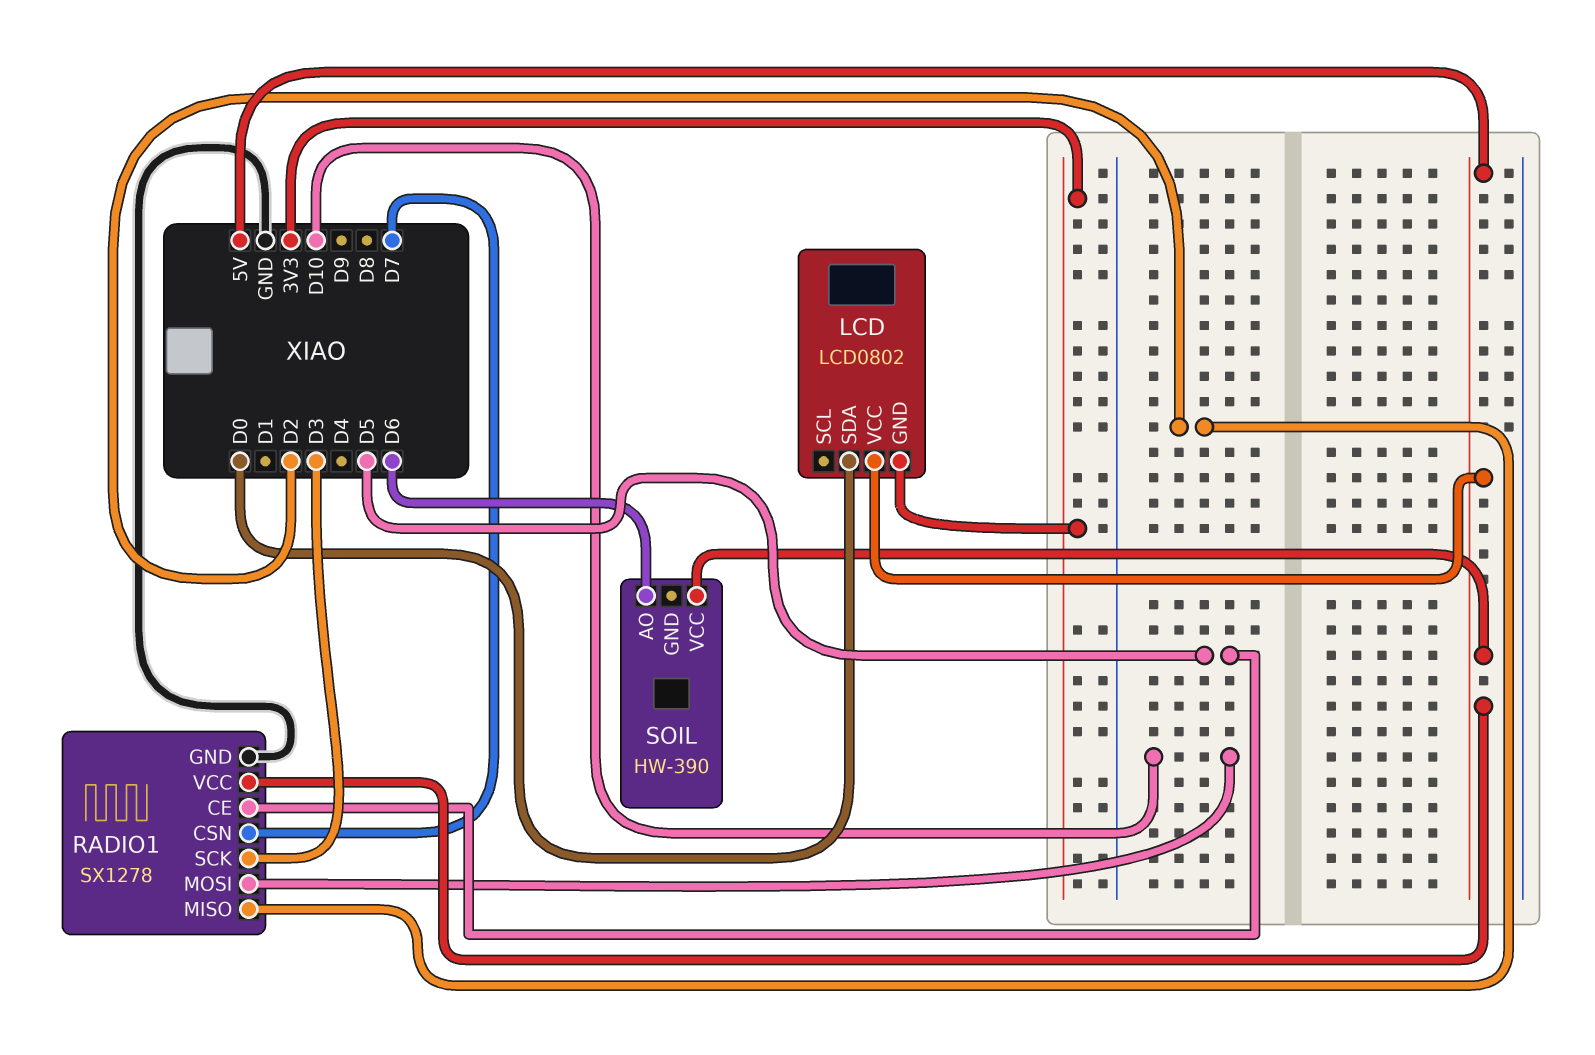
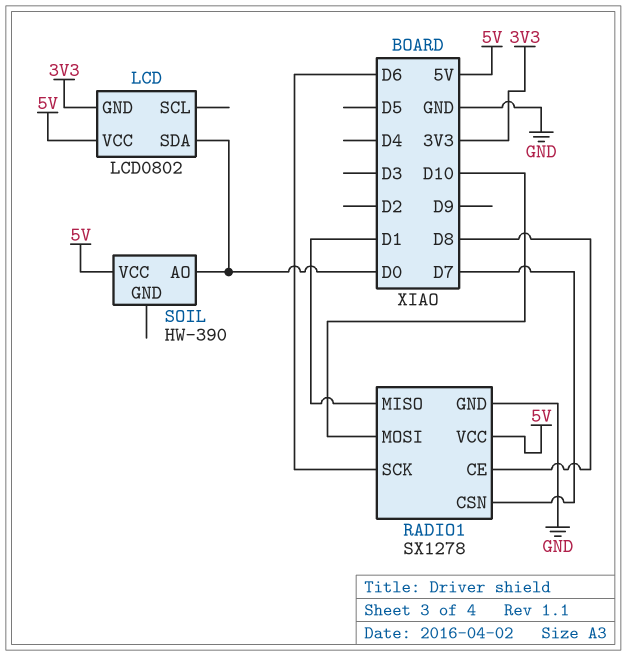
RADIO1 pin CE: D5 -> D8
RADIO1 pin MISO: D2 -> D1
RADIO1 pin SCK: D3 -> D6
SOIL pin AO: D6 -> D0

